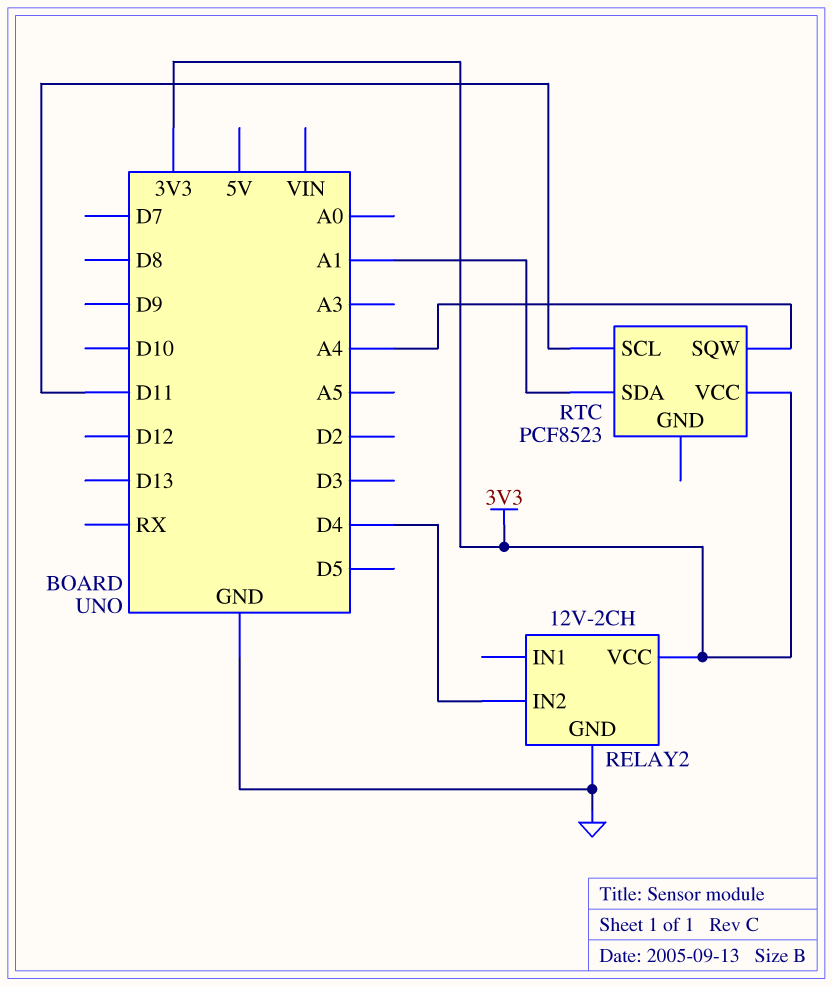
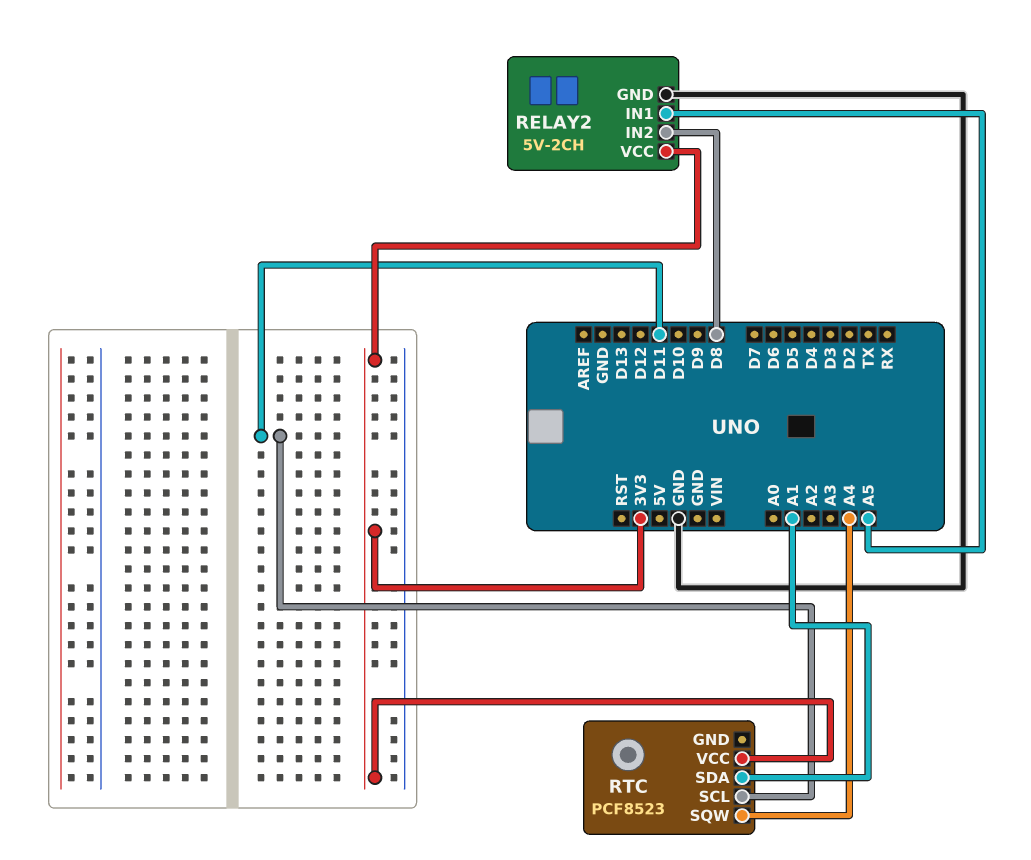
RELAY2: 12V-2CH -> 5V-2CH
RELAY2 pin IN1: none -> A5
RELAY2 pin IN2: D4 -> D8

